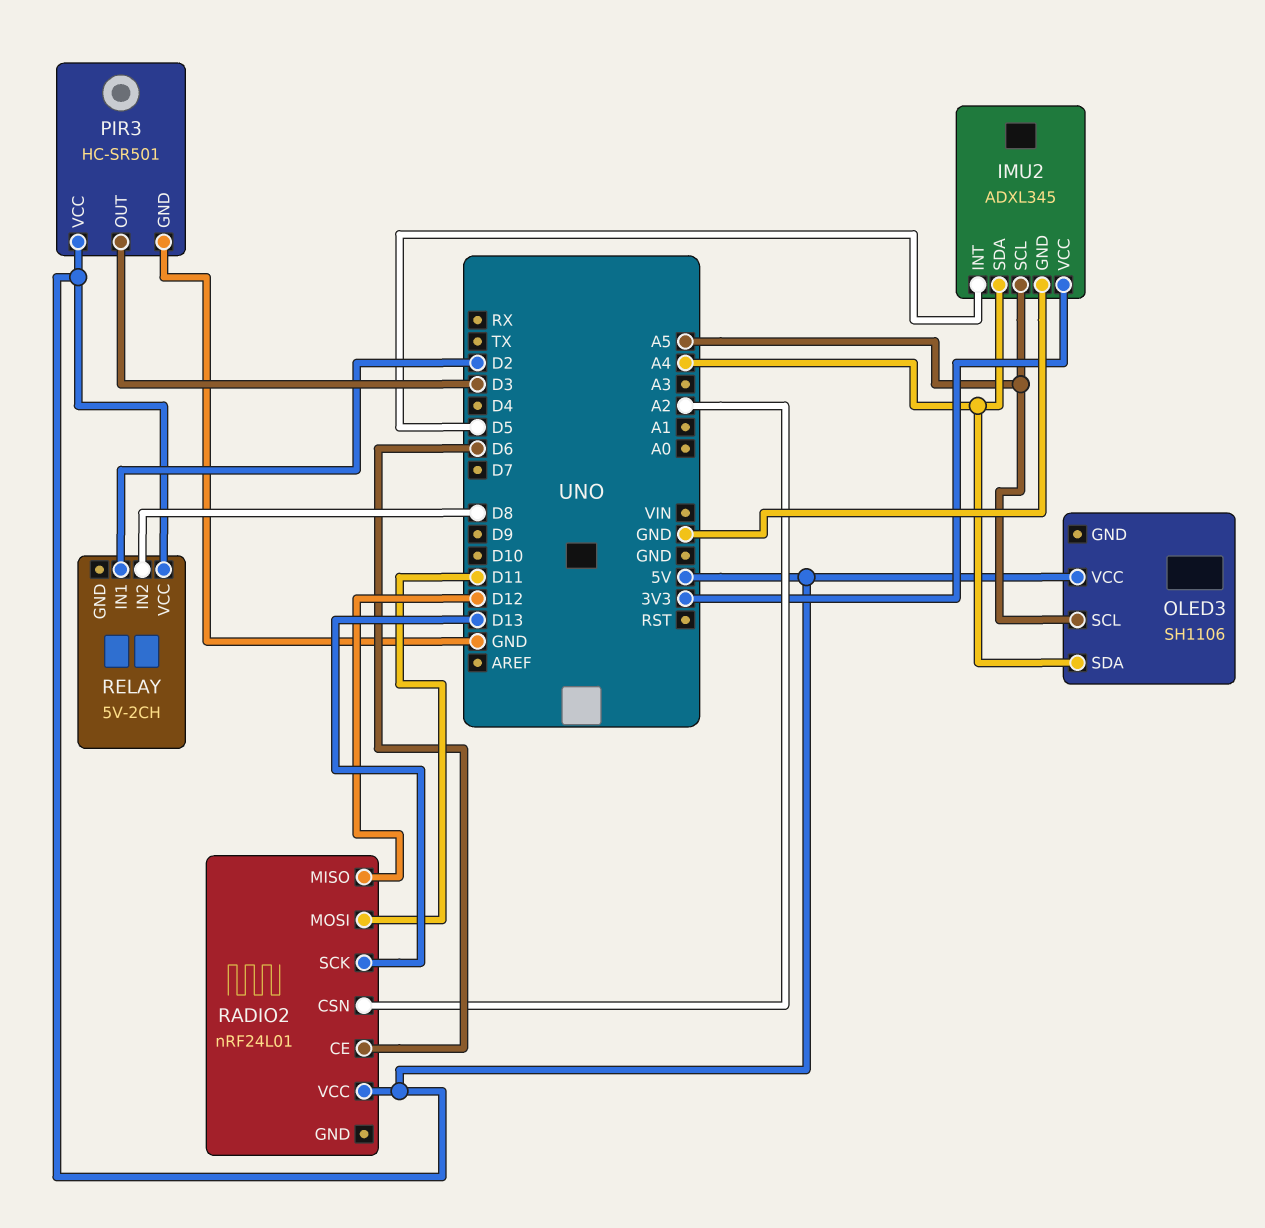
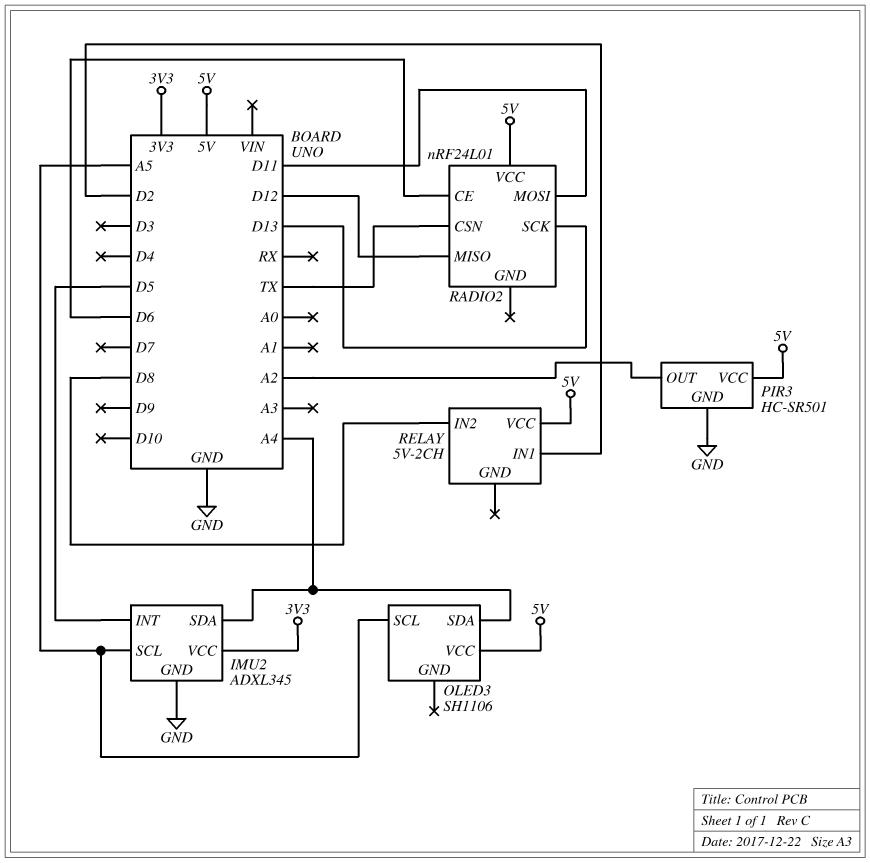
PIR3 pin OUT: D3 -> A2
RADIO2 pin CSN: A2 -> TX

